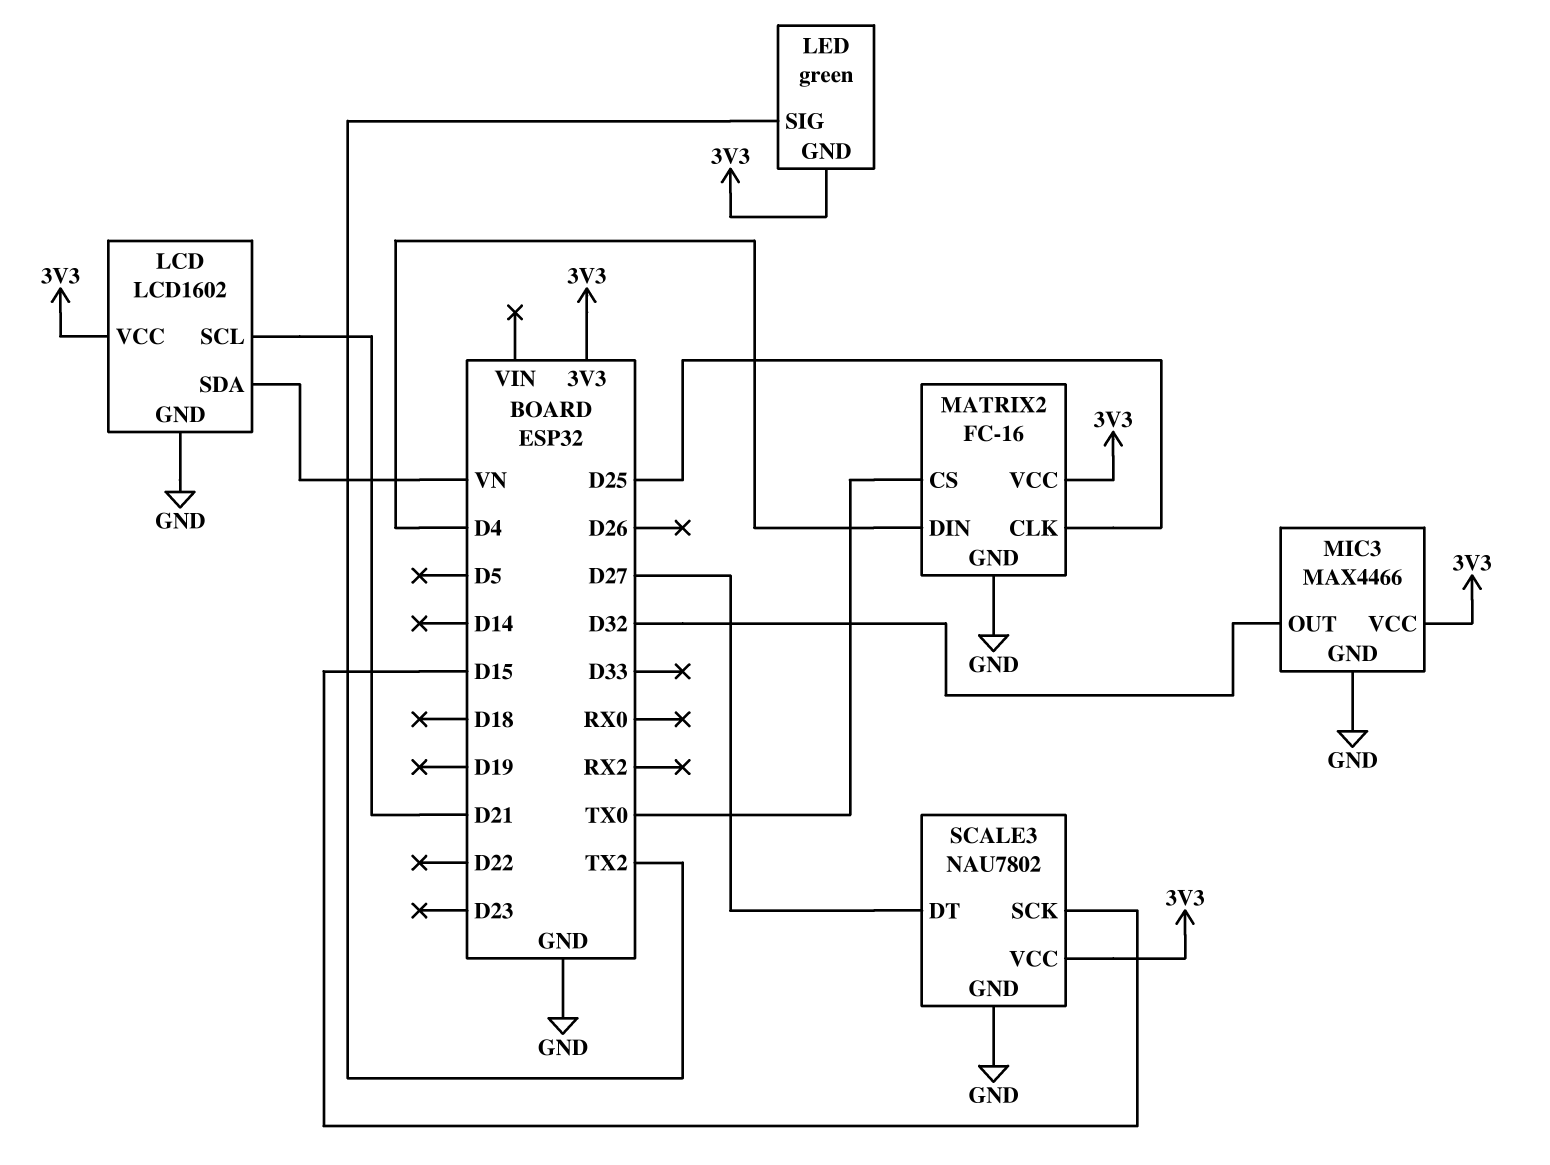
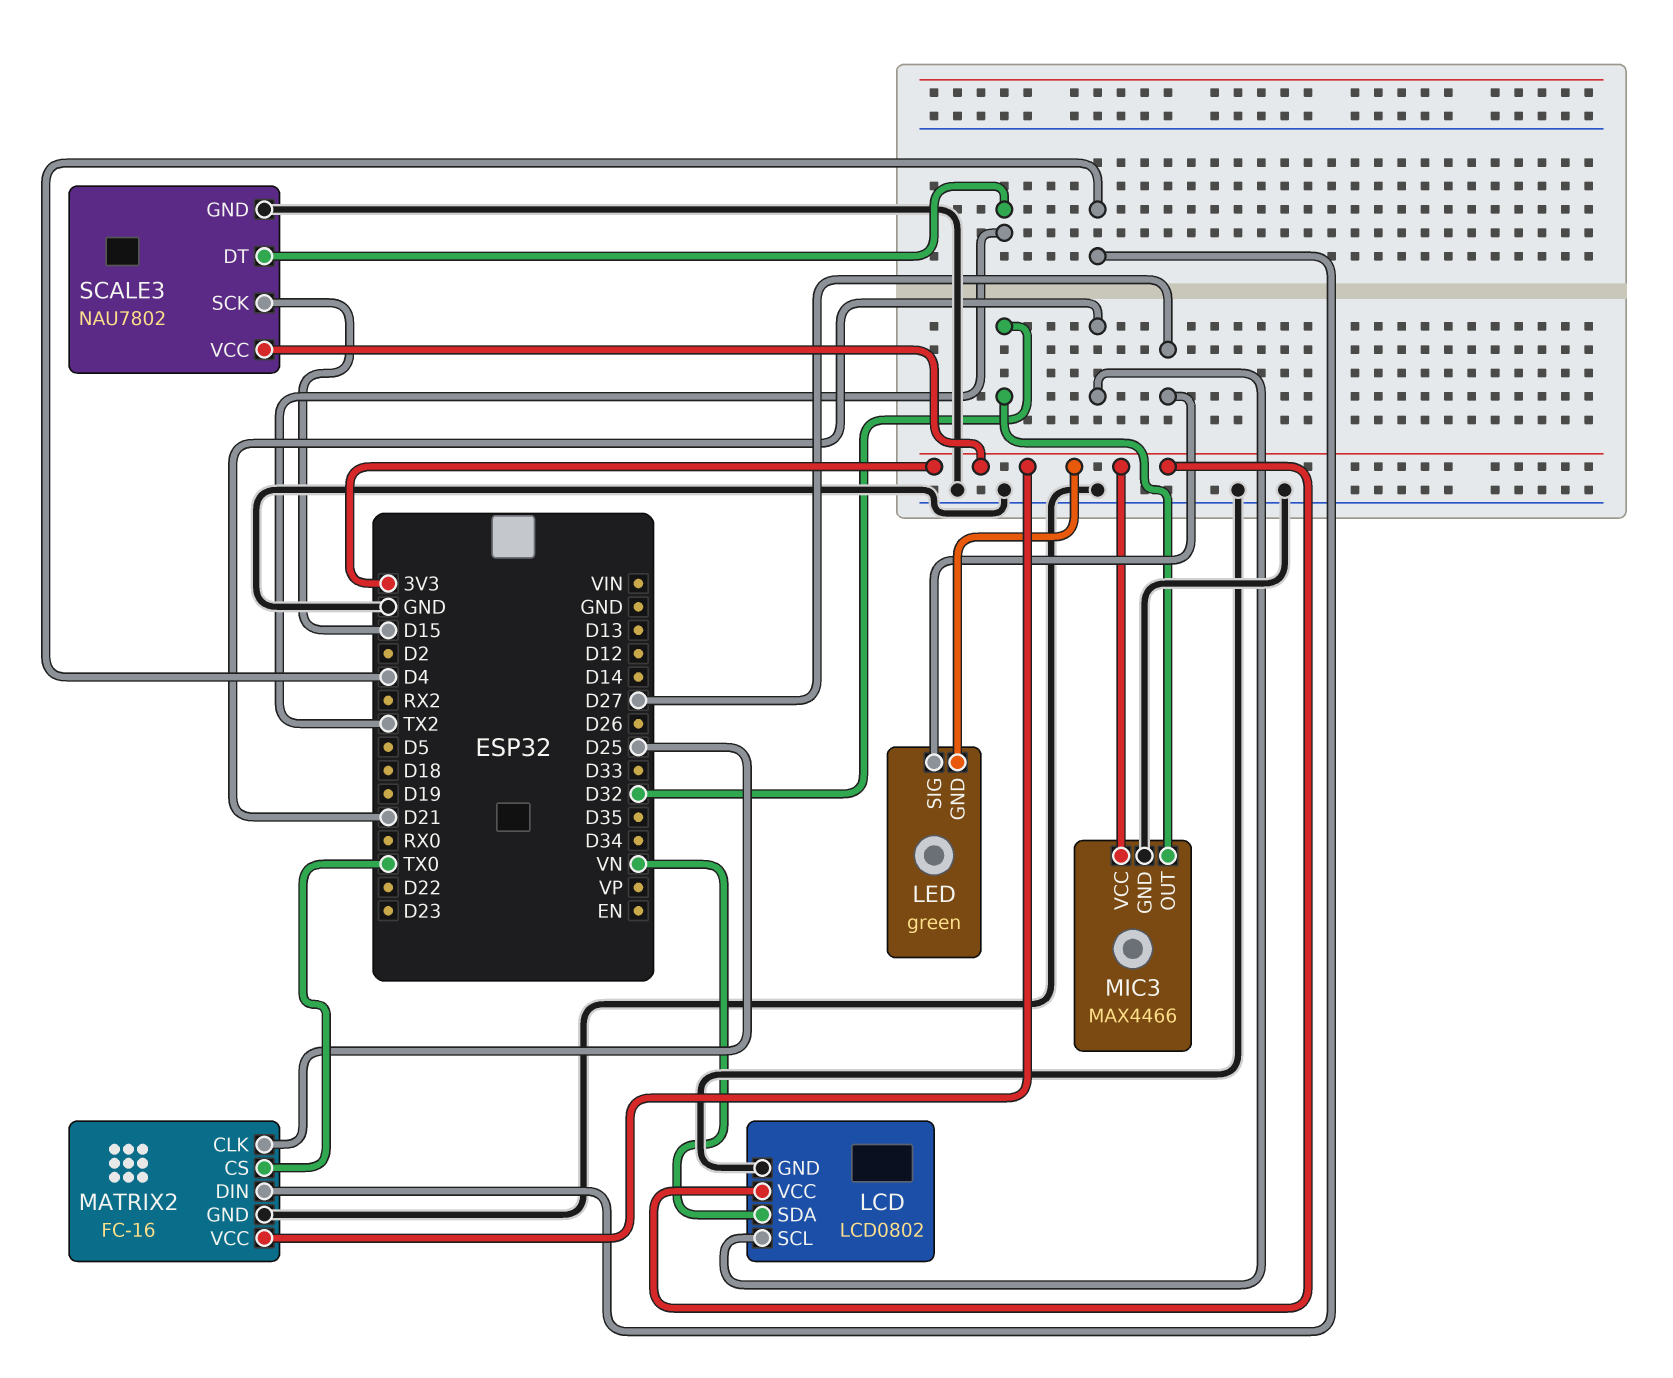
LCD: LCD1602 -> LCD0802
LED pin SIG: TX2 -> D27
SCALE3 pin DT: D27 -> TX2

